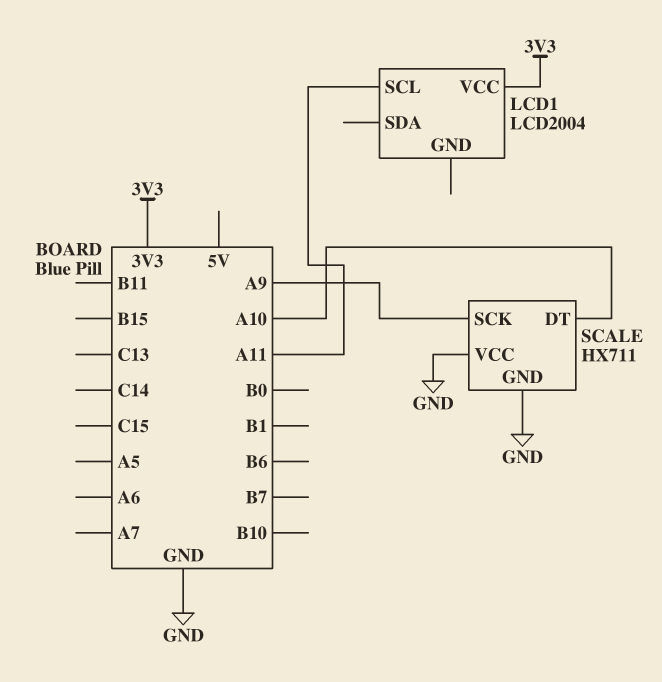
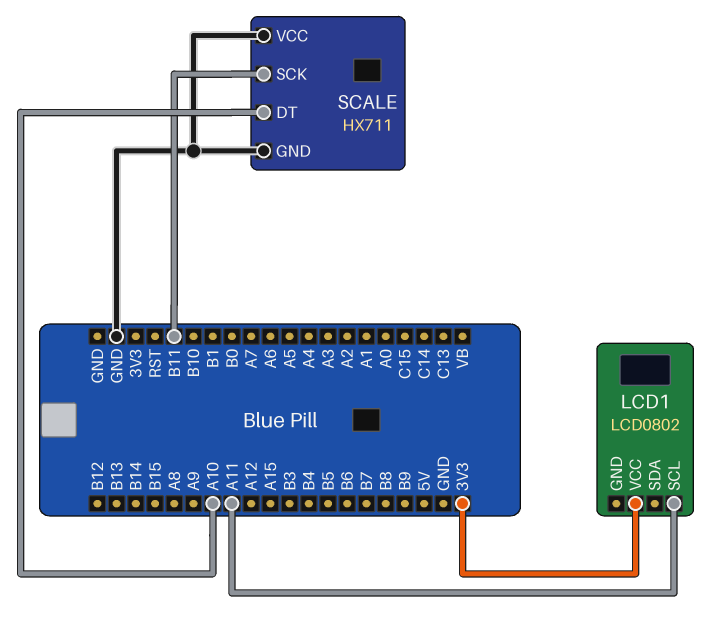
LCD1: LCD2004 -> LCD0802
SCALE pin SCK: A9 -> B11

